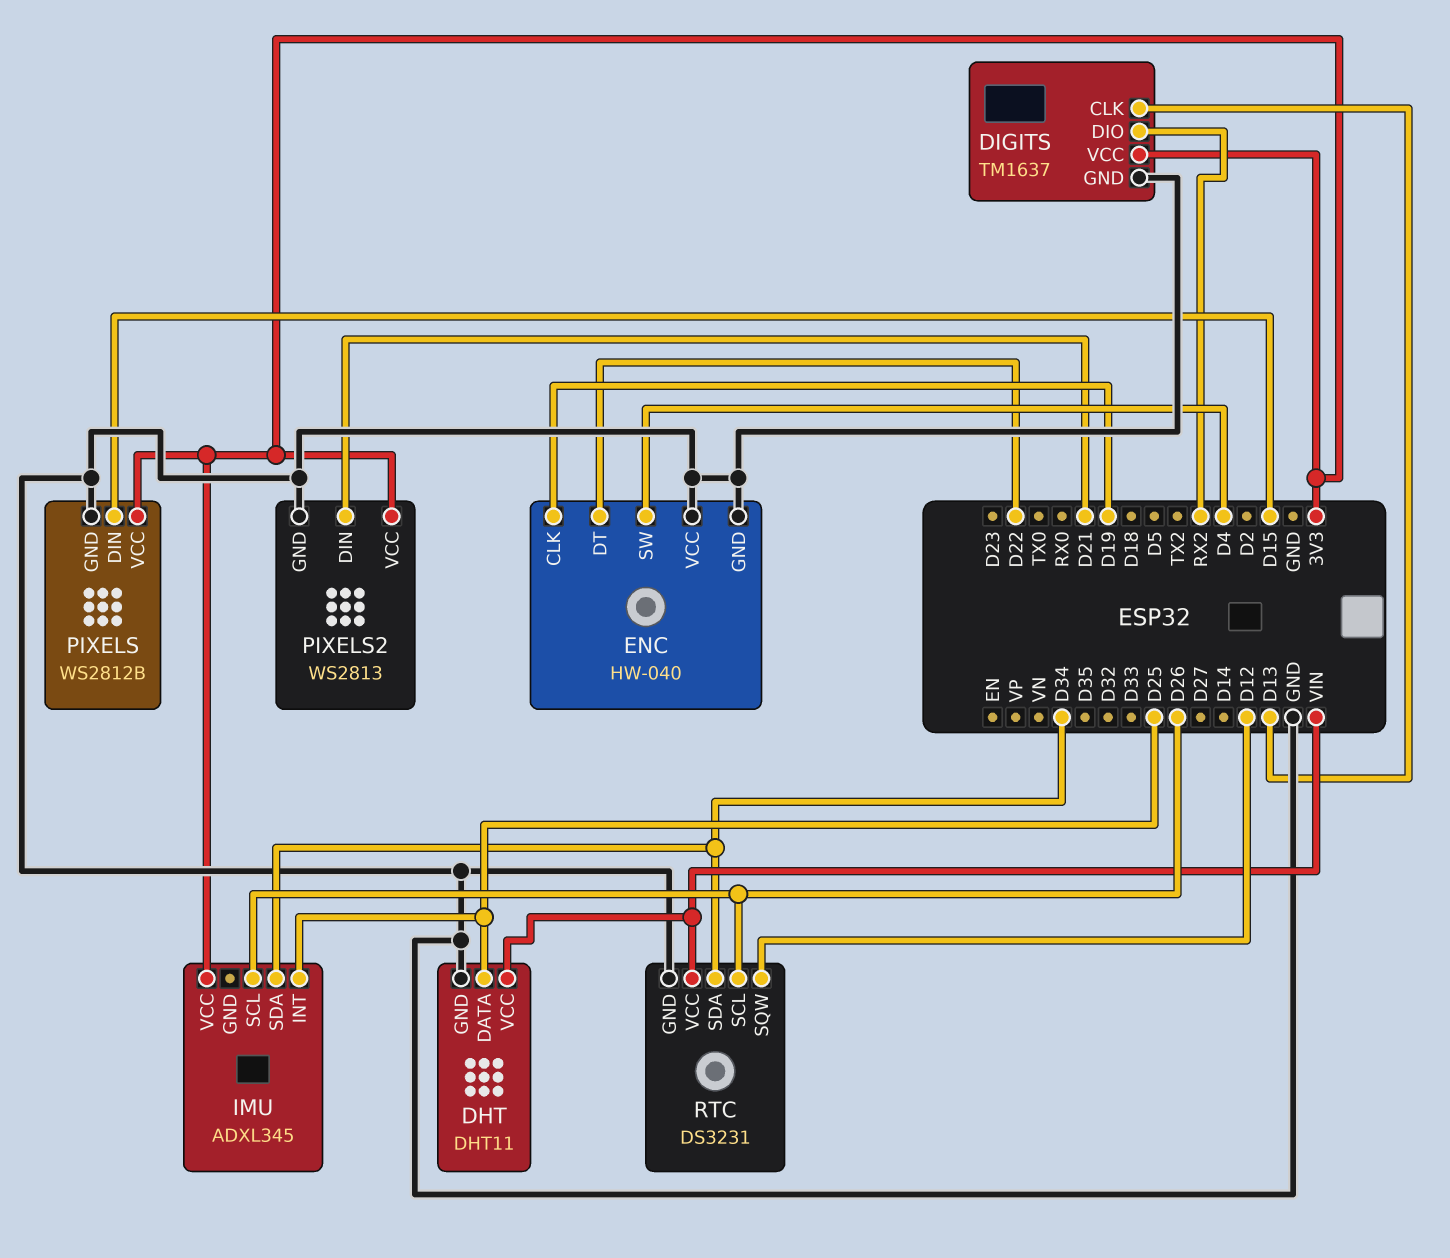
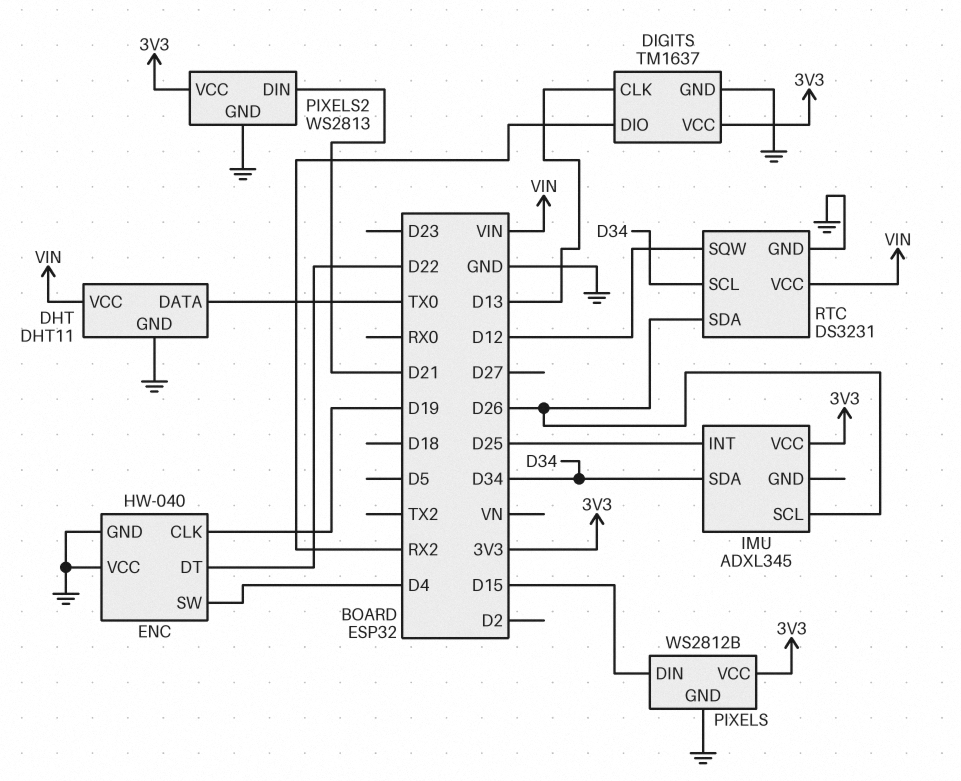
DHT pin DATA: D25 -> TX0
RTC pin SCL: D26 -> D34
RTC pin SDA: D34 -> D26

